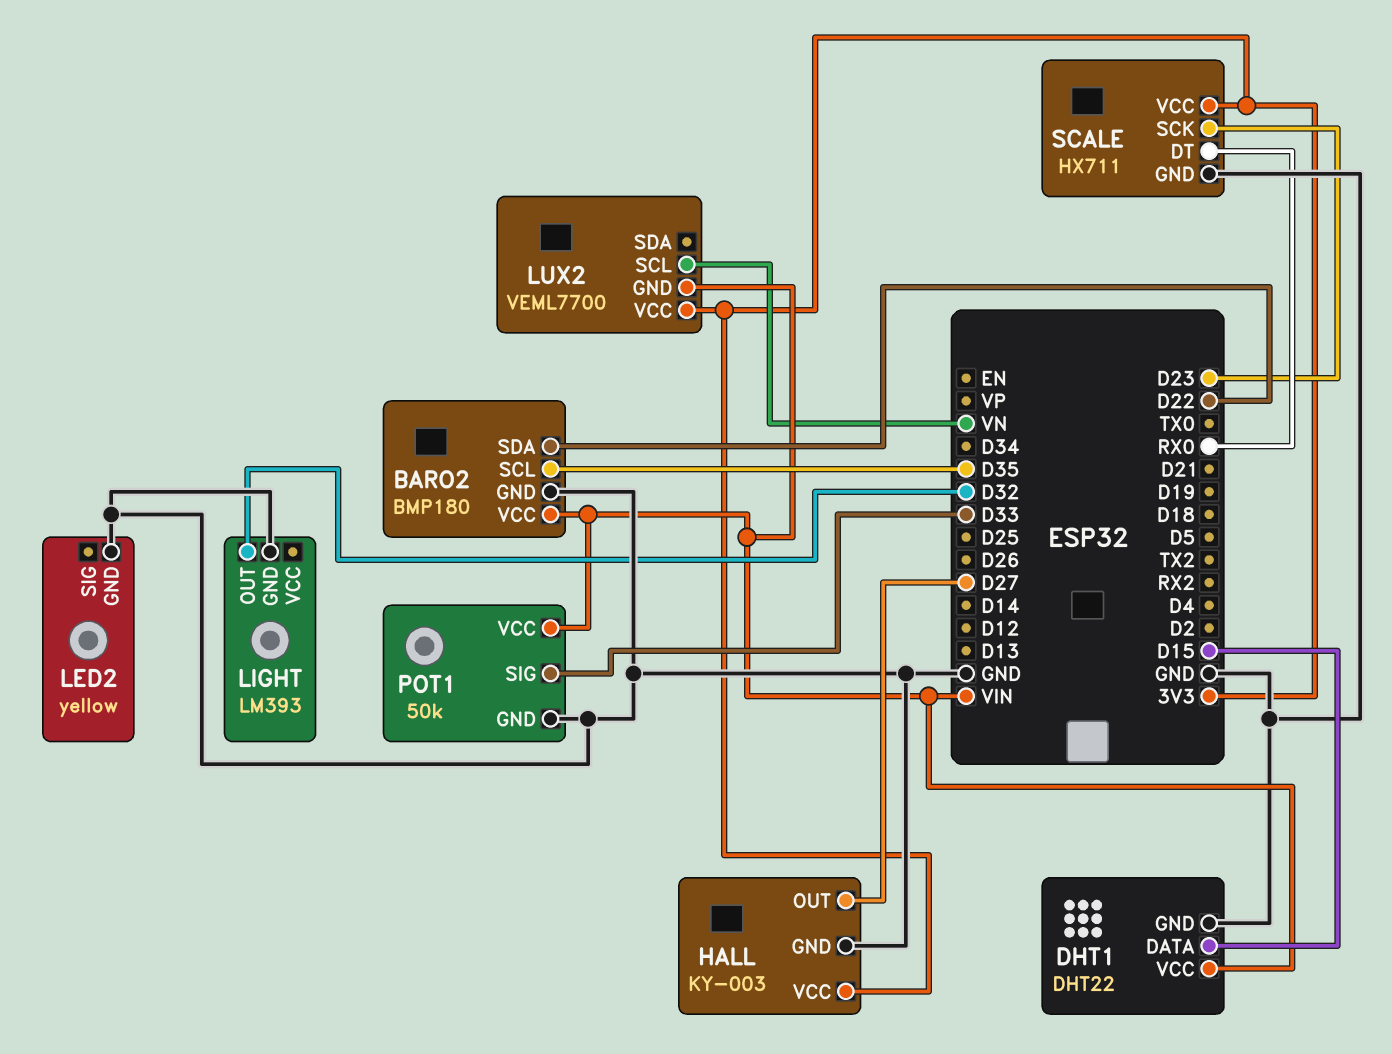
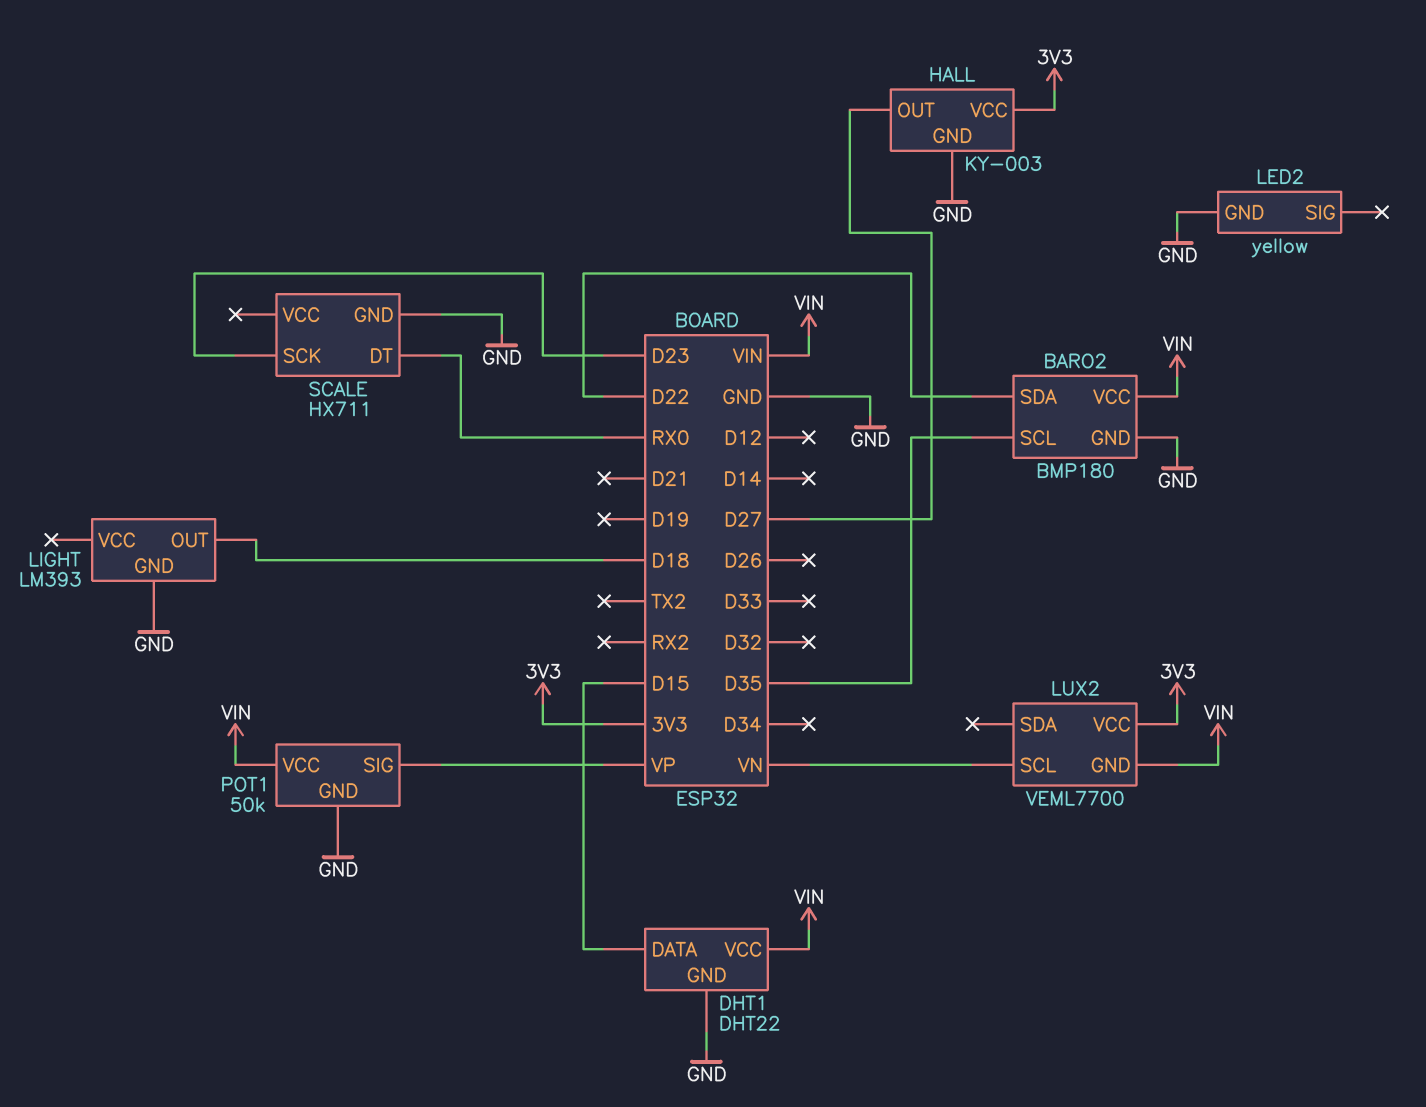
LIGHT pin OUT: D32 -> D18
POT1 pin SIG: D33 -> VP
SCALE pin VCC: 3V3 -> none

